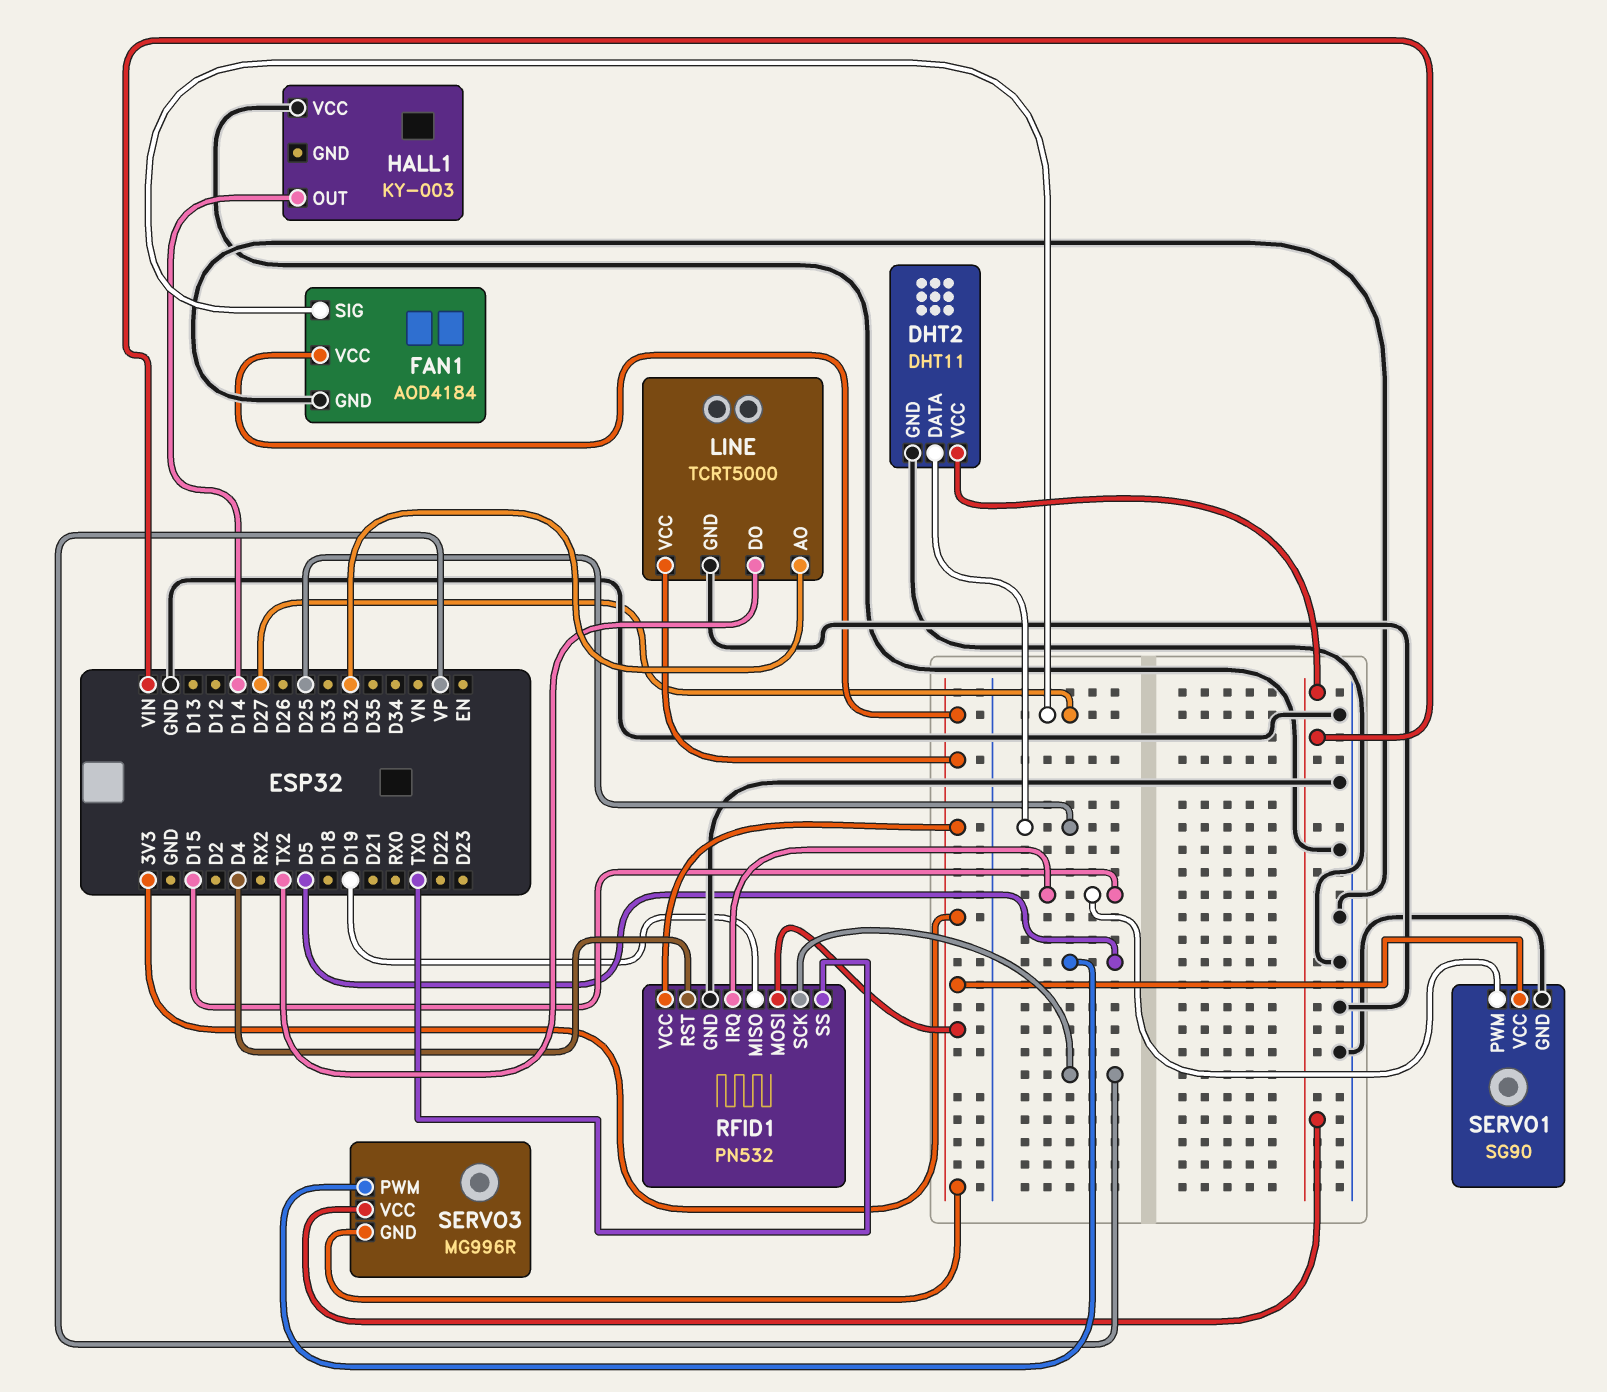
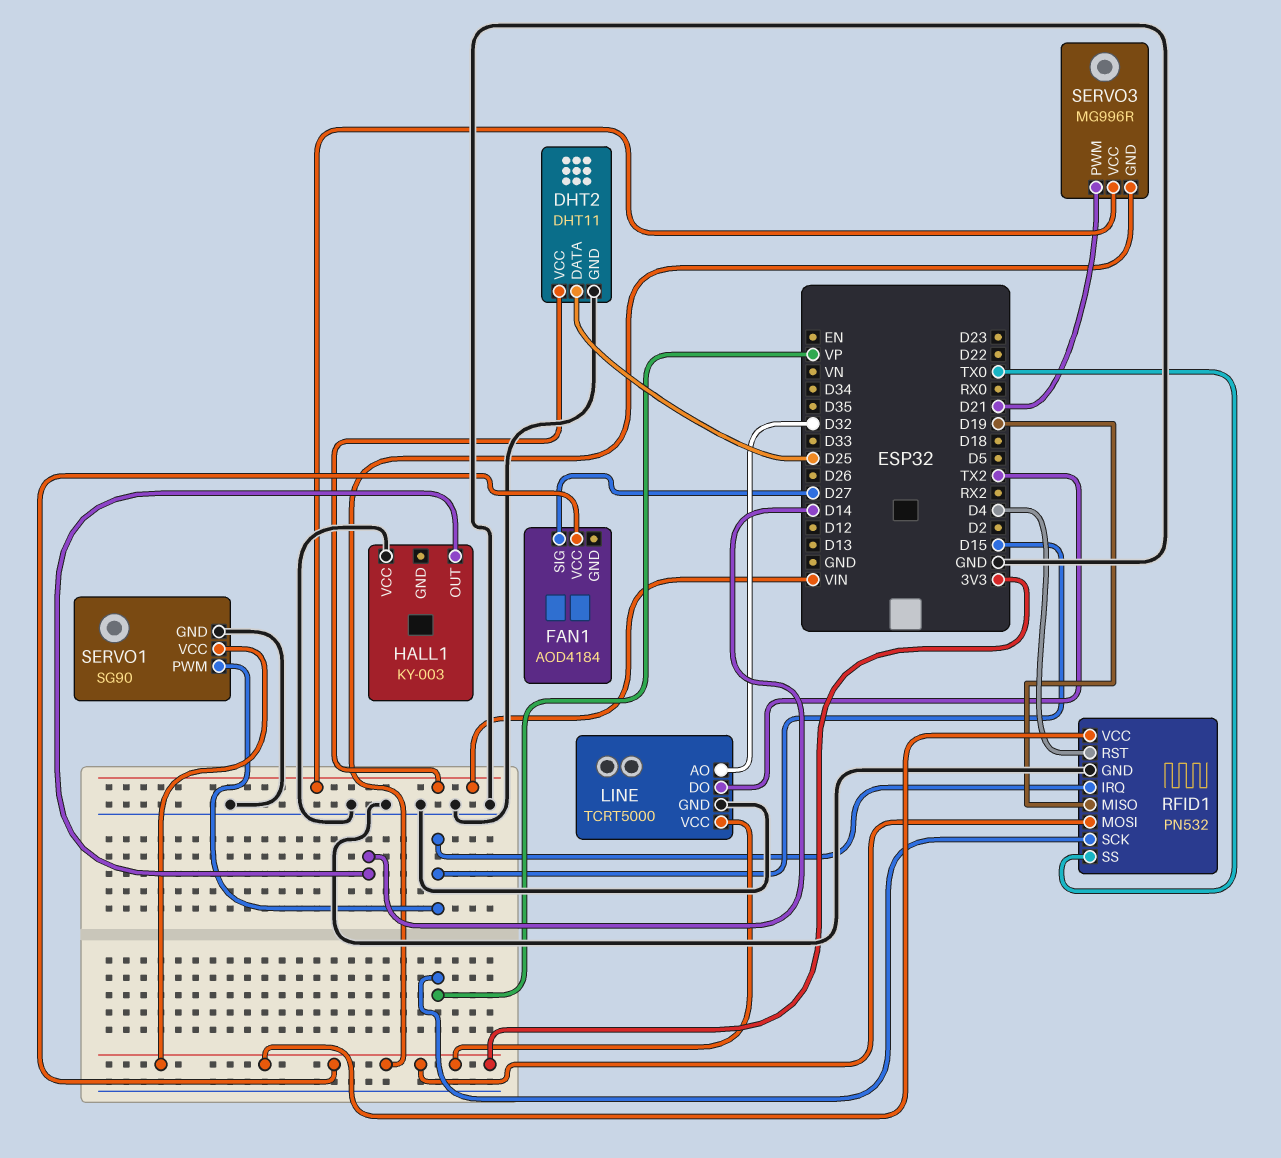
FAN1 pin GND: GND -> none
SERVO3 pin PWM: D5 -> D21

